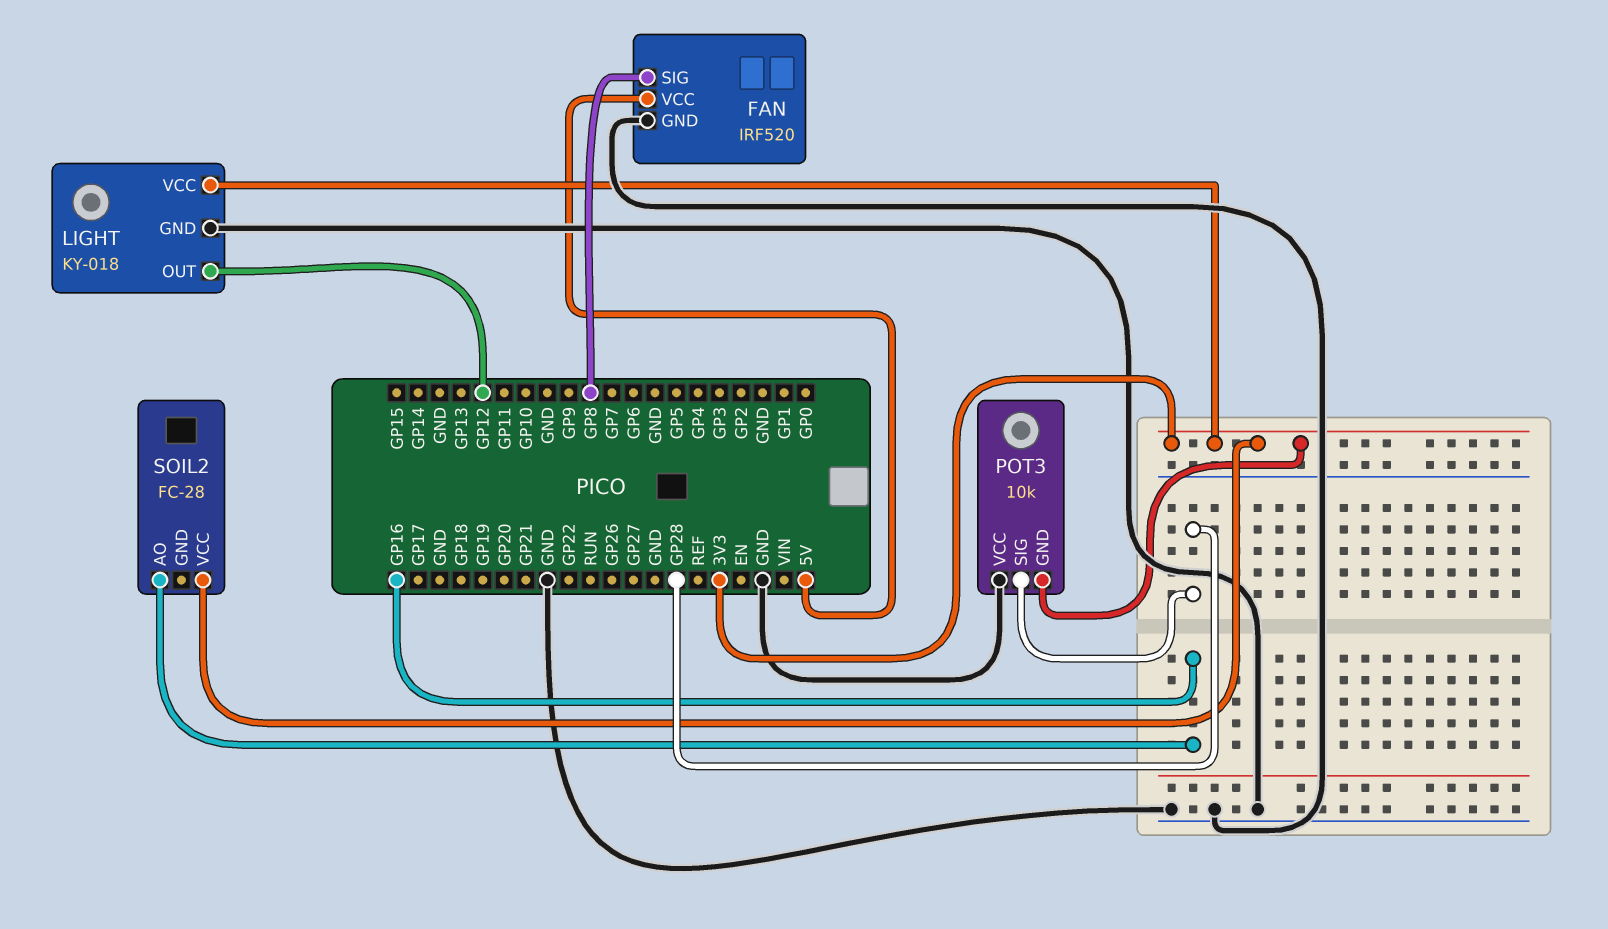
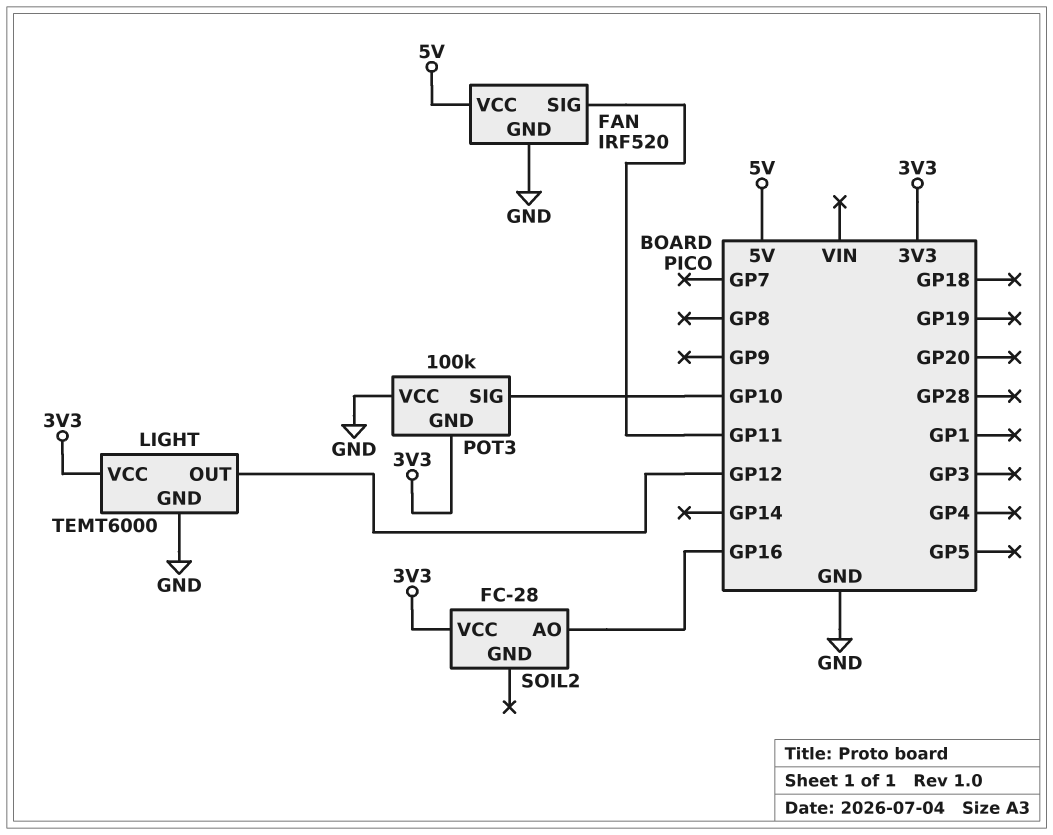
FAN pin SIG: GP8 -> GP11
LIGHT: KY-018 -> TEMT6000
POT3: 10k -> 100k
POT3 pin SIG: GP28 -> GP10

